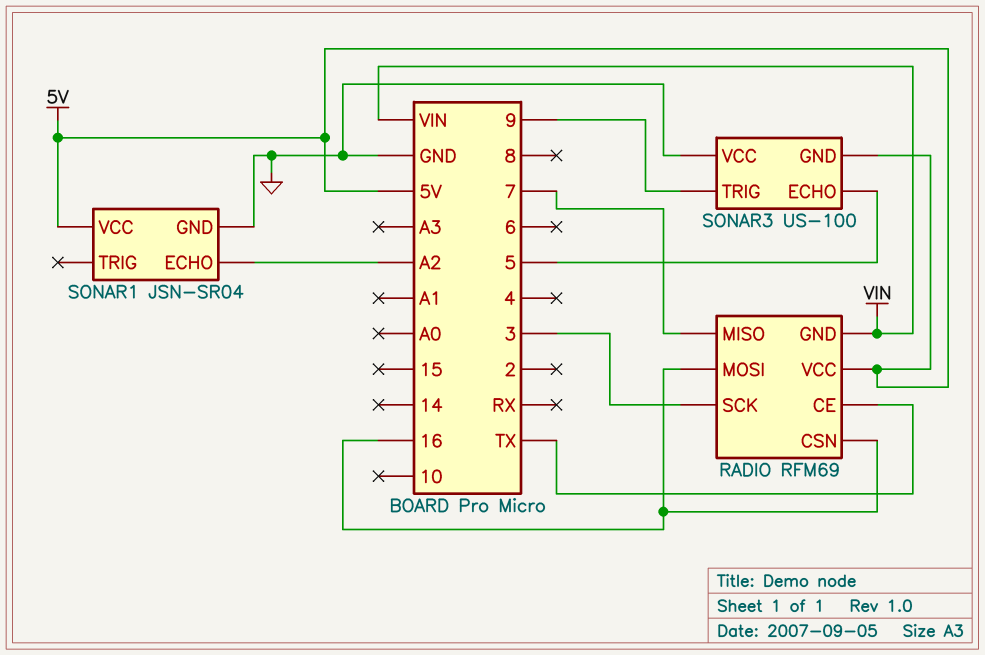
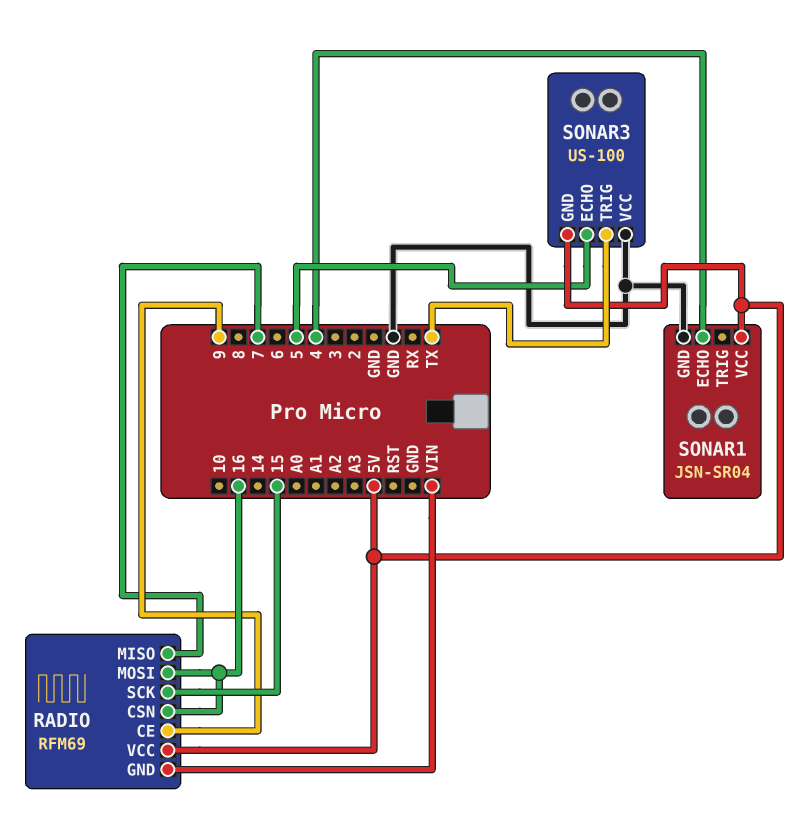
RADIO pin CE: TX -> 9
RADIO pin SCK: 3 -> 15
SONAR1 pin ECHO: A2 -> 4
SONAR3 pin TRIG: 9 -> TX

